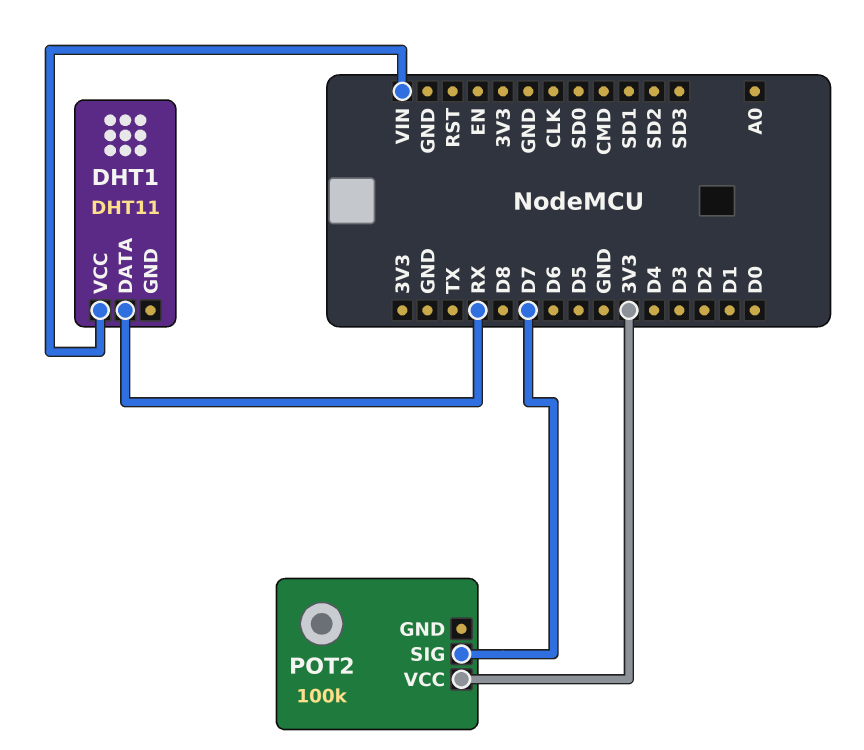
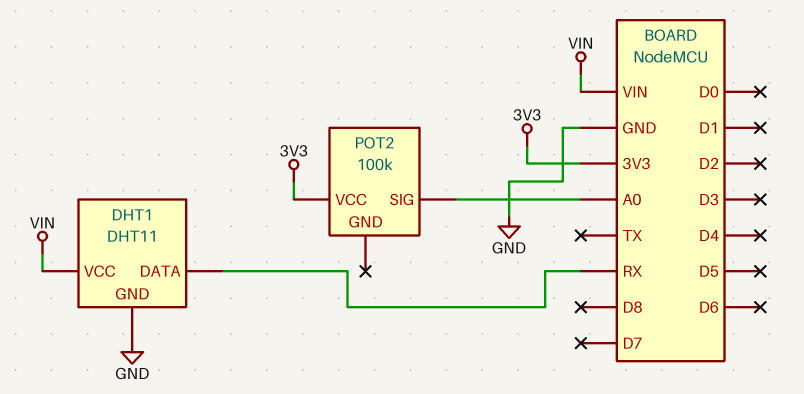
DHT1 pin GND: none -> GND
POT2 pin SIG: D7 -> A0

